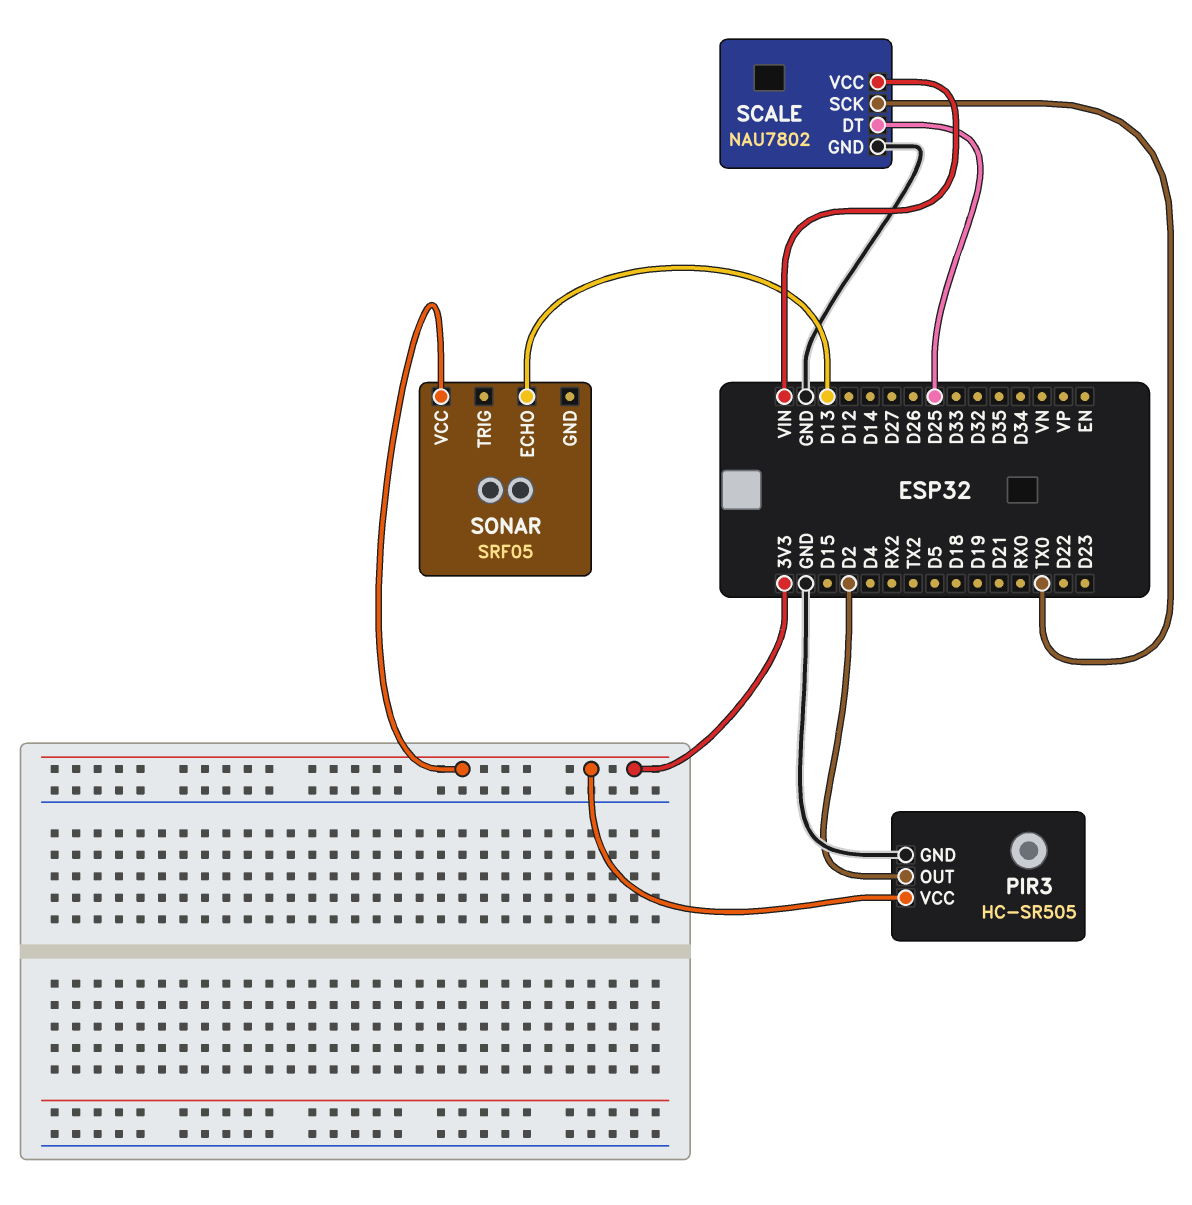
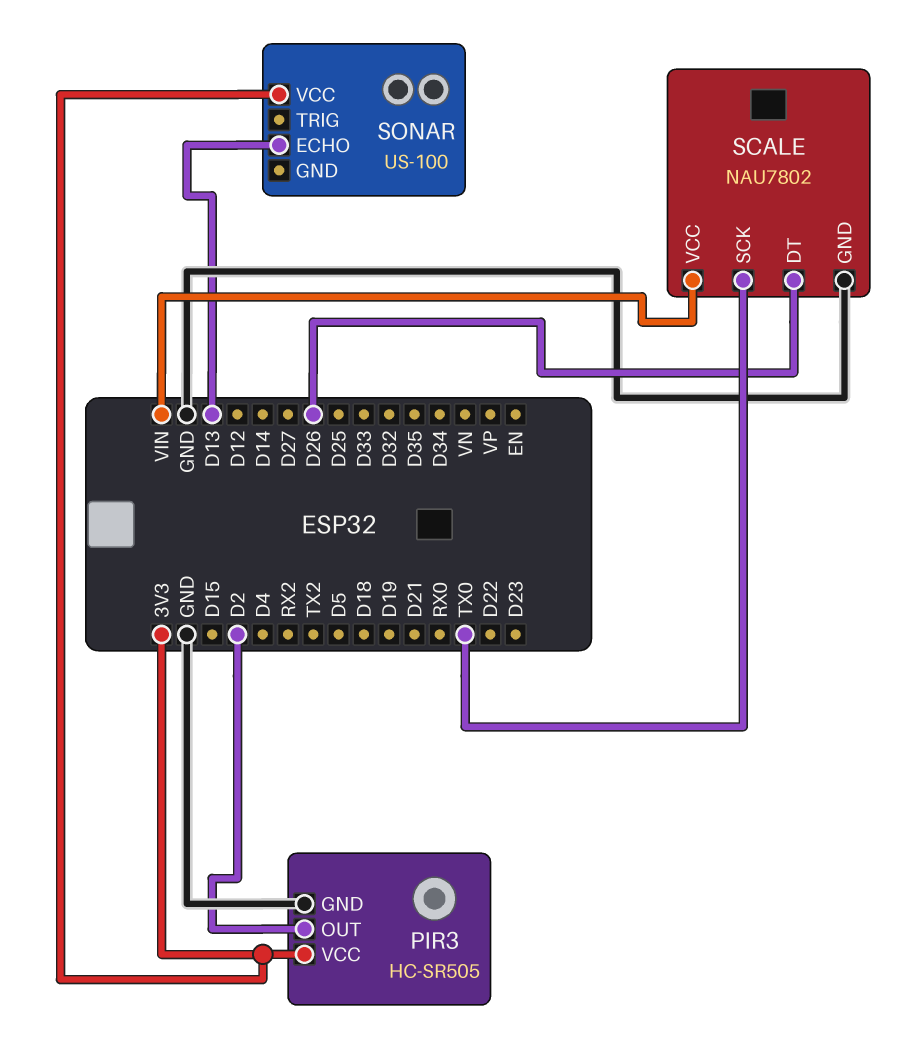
SCALE pin DT: D25 -> D26
SONAR: SRF05 -> US-100

